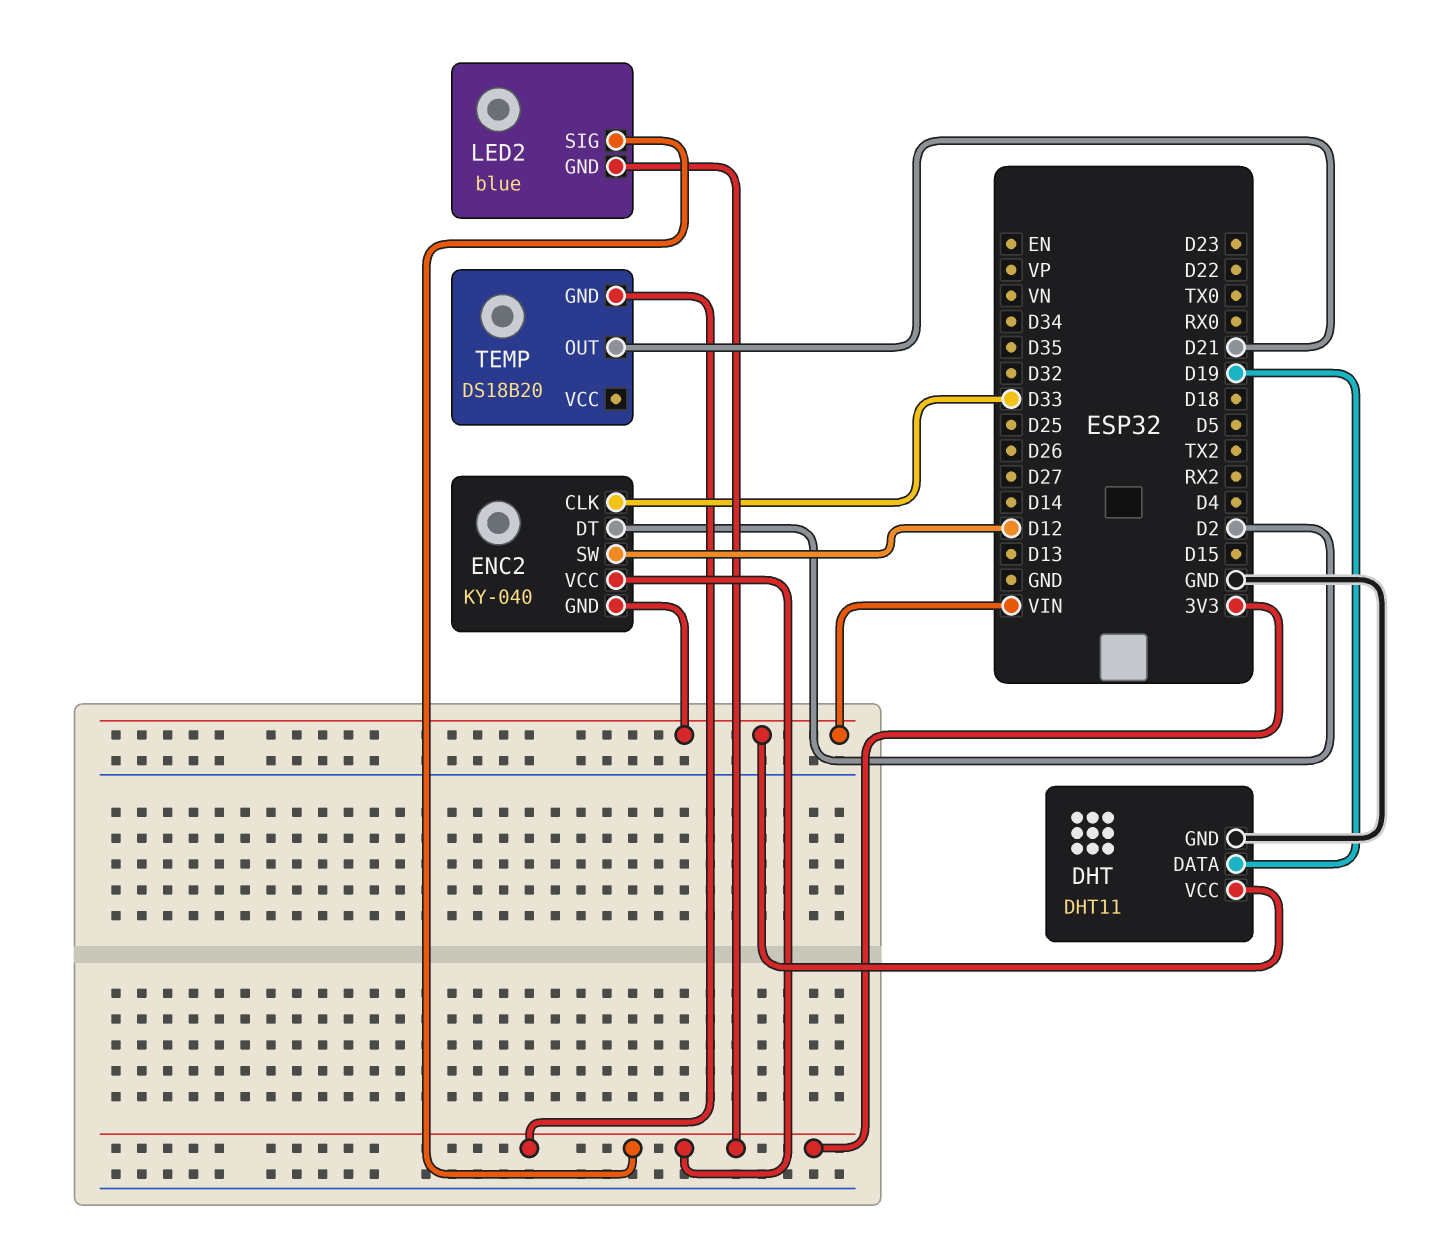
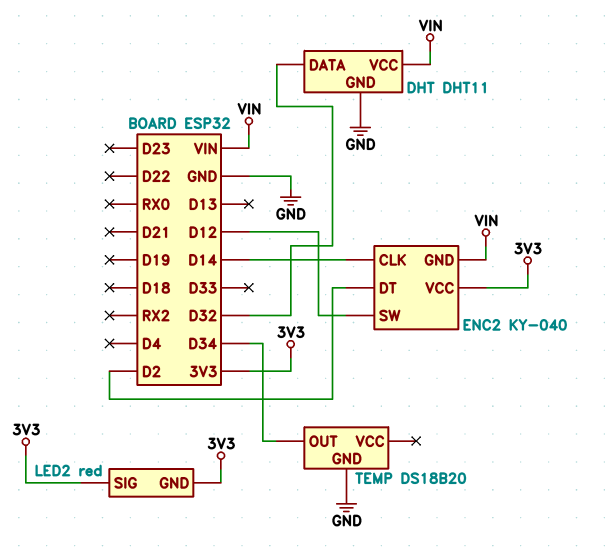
DHT pin DATA: D19 -> D32
ENC2 pin CLK: D33 -> D14
LED2: blue -> red
TEMP pin GND: 3V3 -> GND
TEMP pin OUT: D21 -> D34

